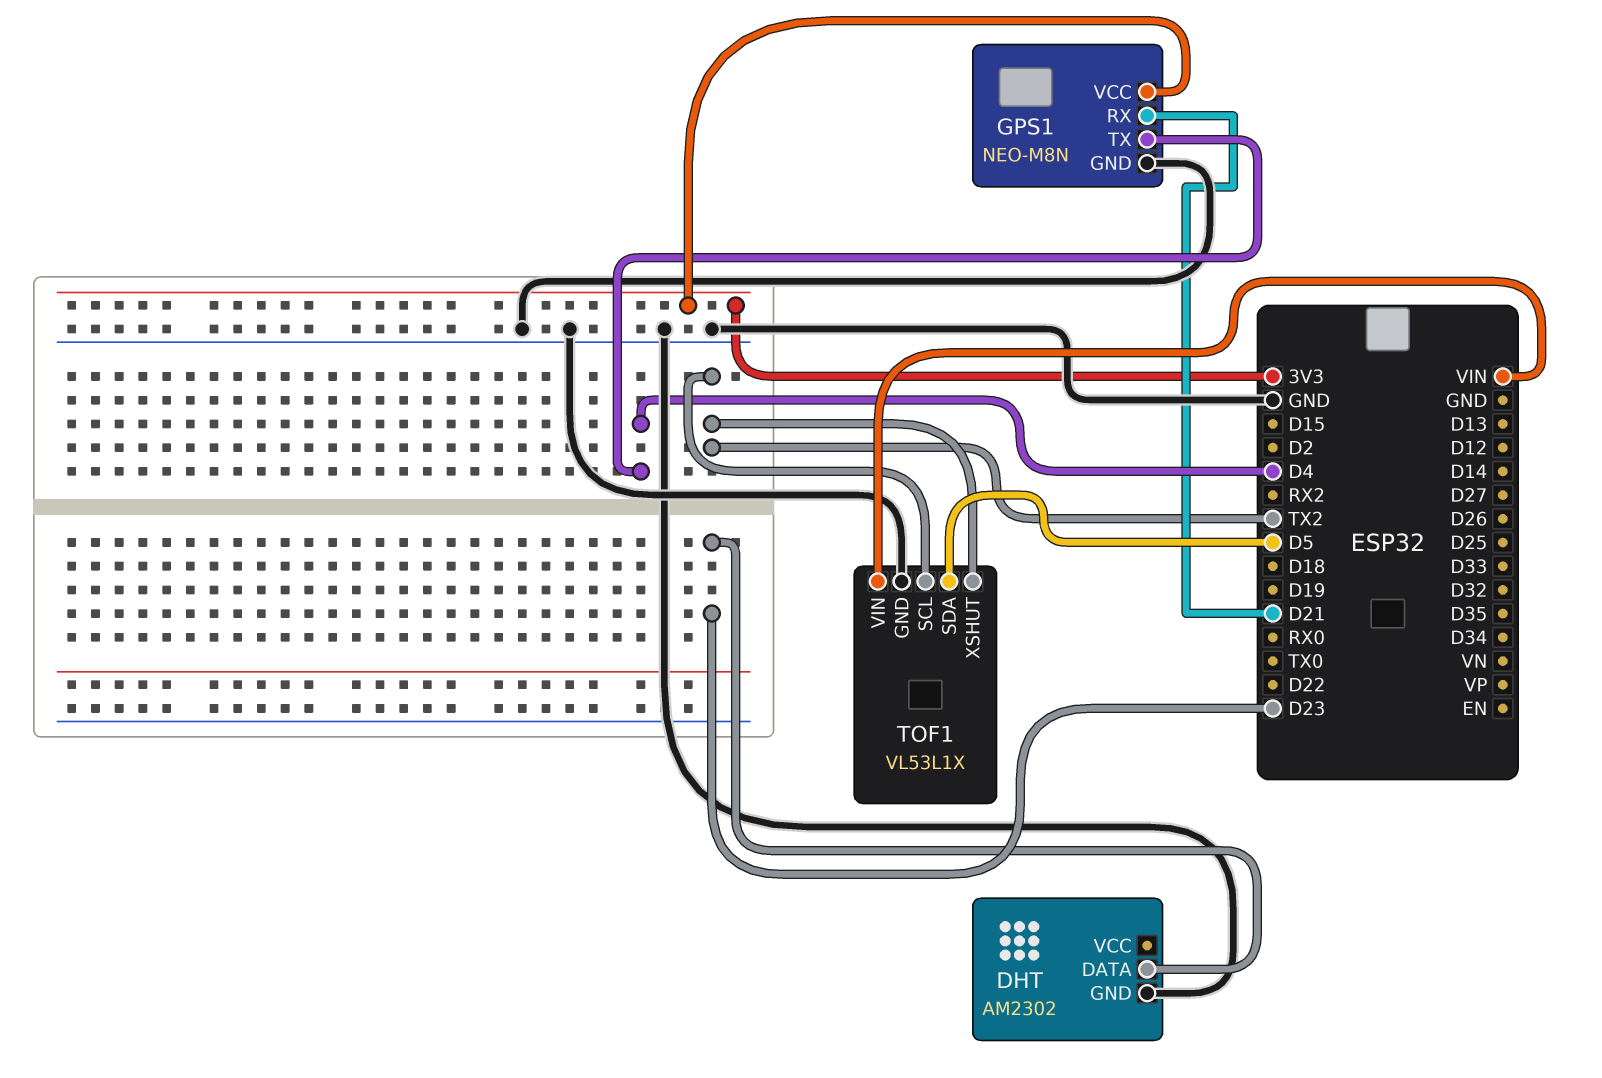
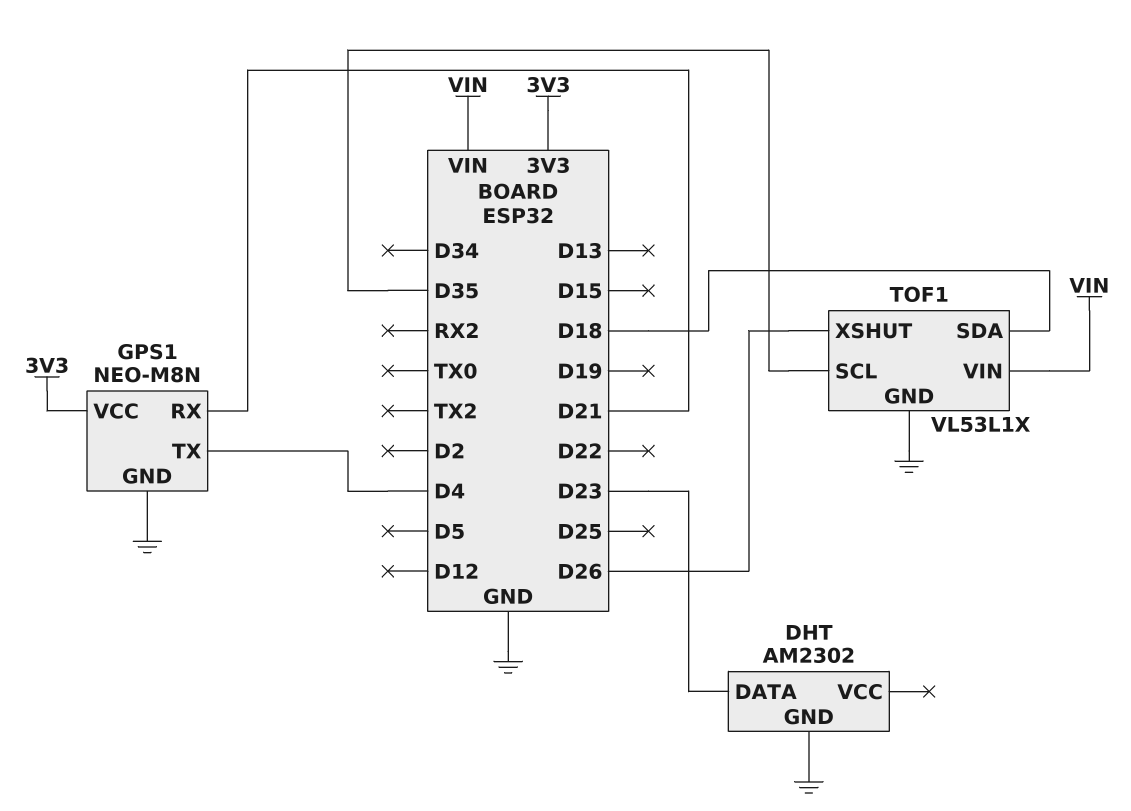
TOF1 pin SCL: TX2 -> D35
TOF1 pin SDA: D5 -> D18
TOF1 pin XSHUT: TX2 -> D26

